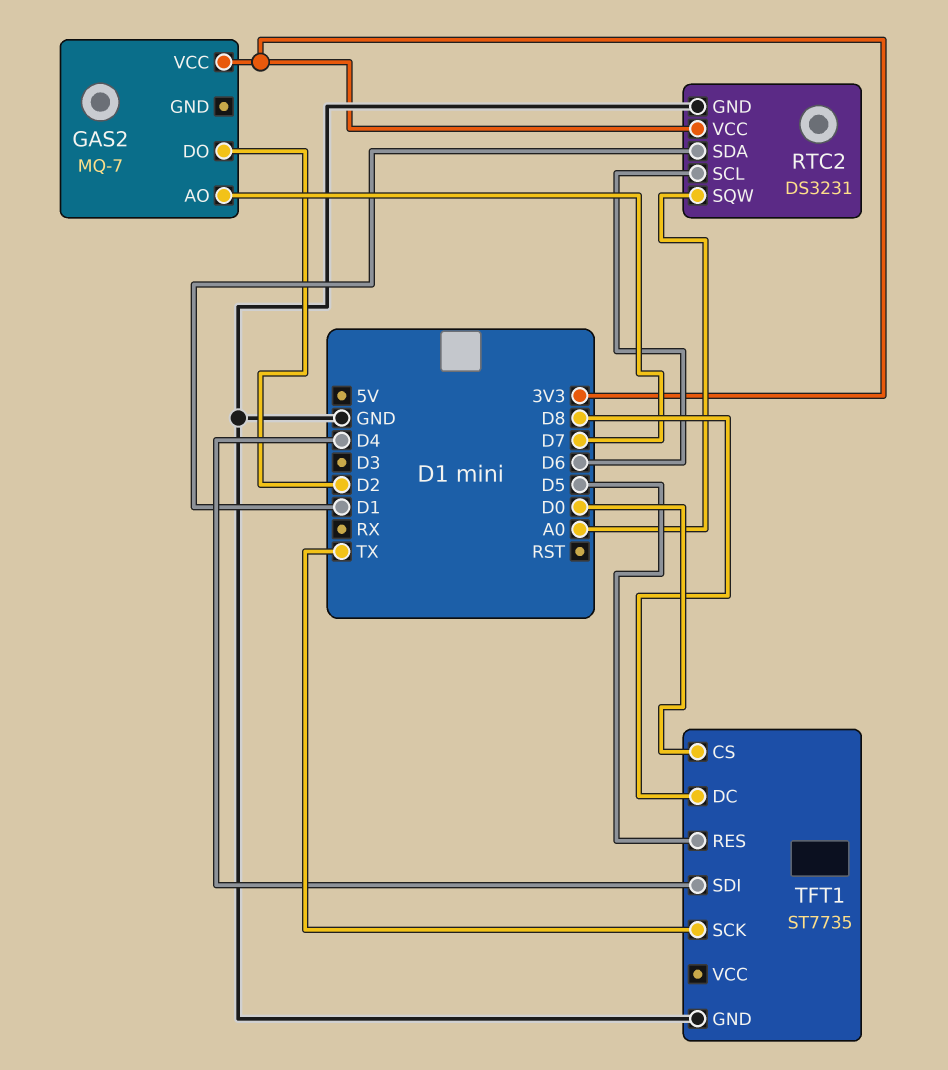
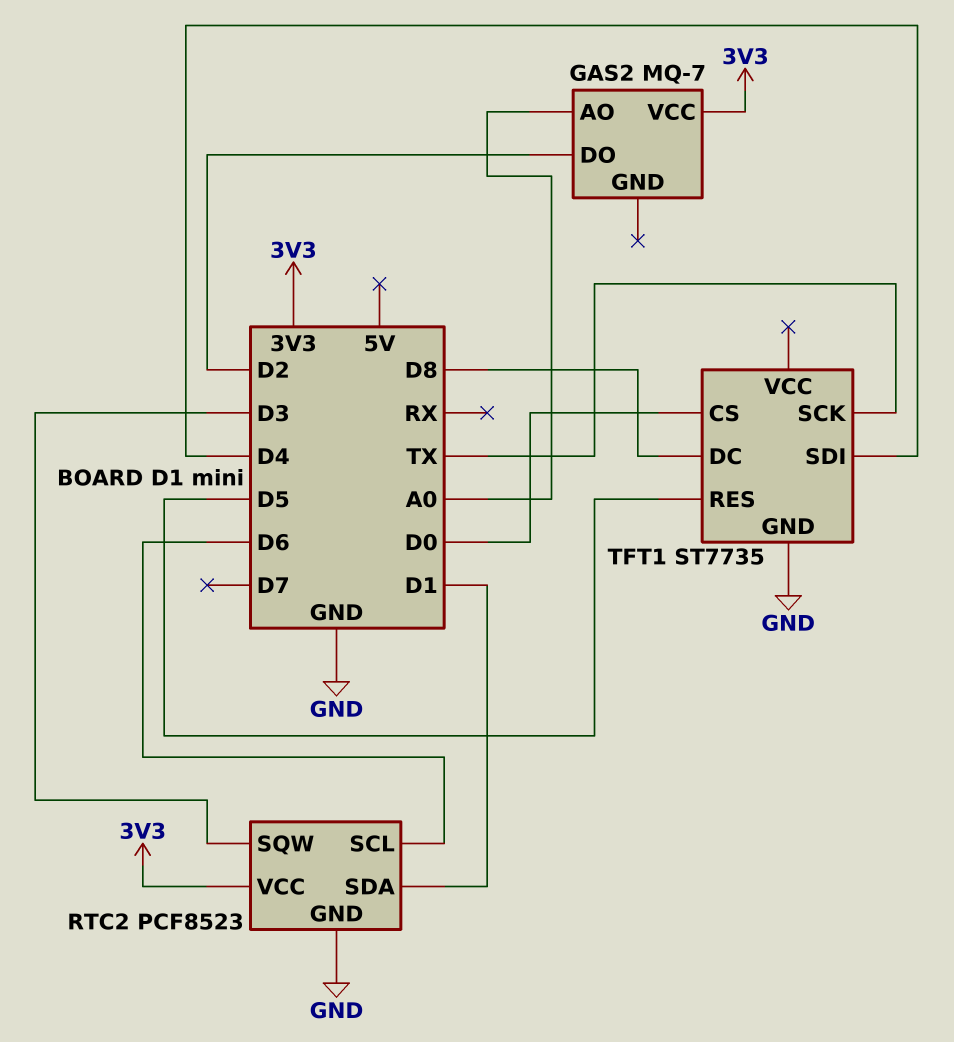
GAS2 pin AO: D7 -> A0
RTC2: DS3231 -> PCF8523
RTC2 pin SQW: A0 -> D3

